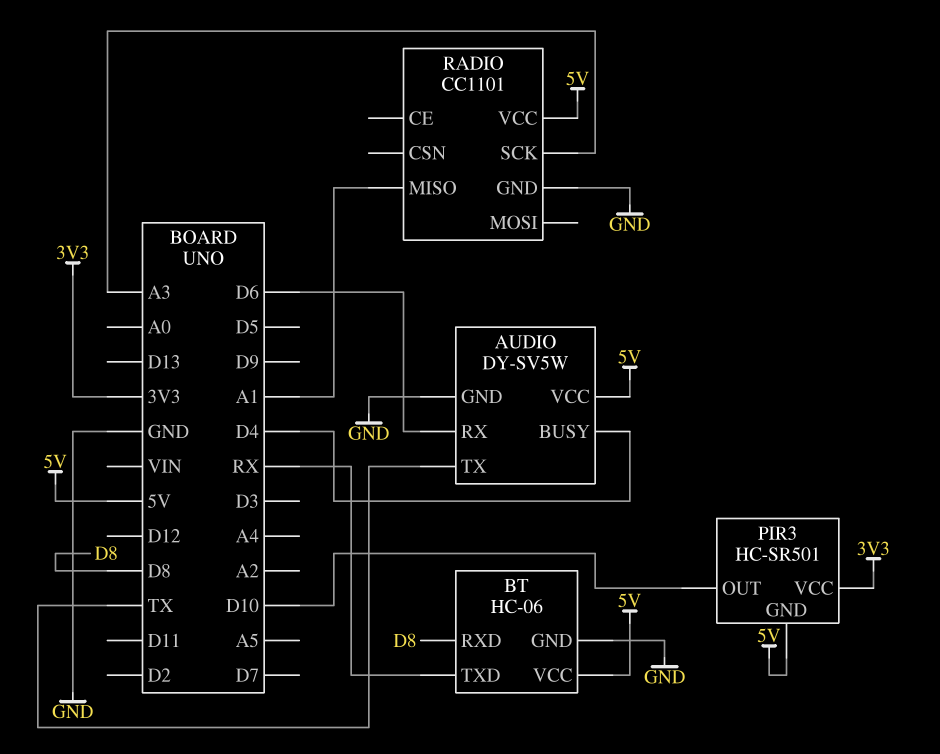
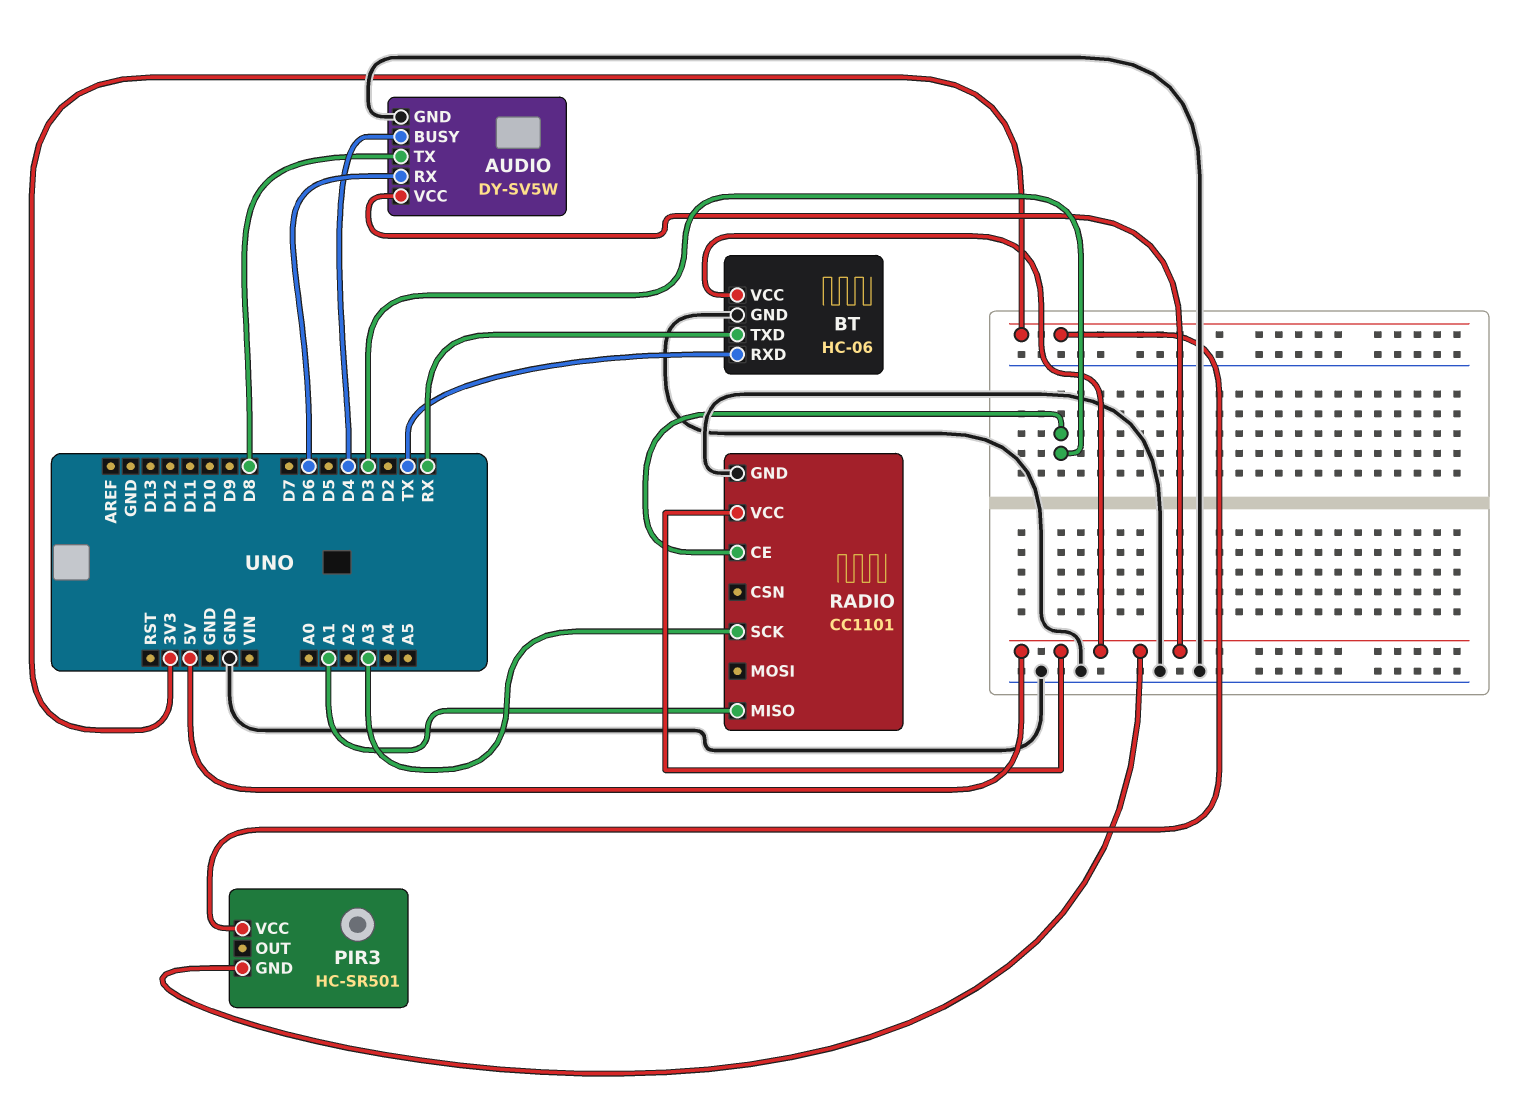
AUDIO pin TX: TX -> D8
BT pin RXD: D8 -> TX
PIR3 pin OUT: D10 -> none
RADIO pin CE: none -> D3

